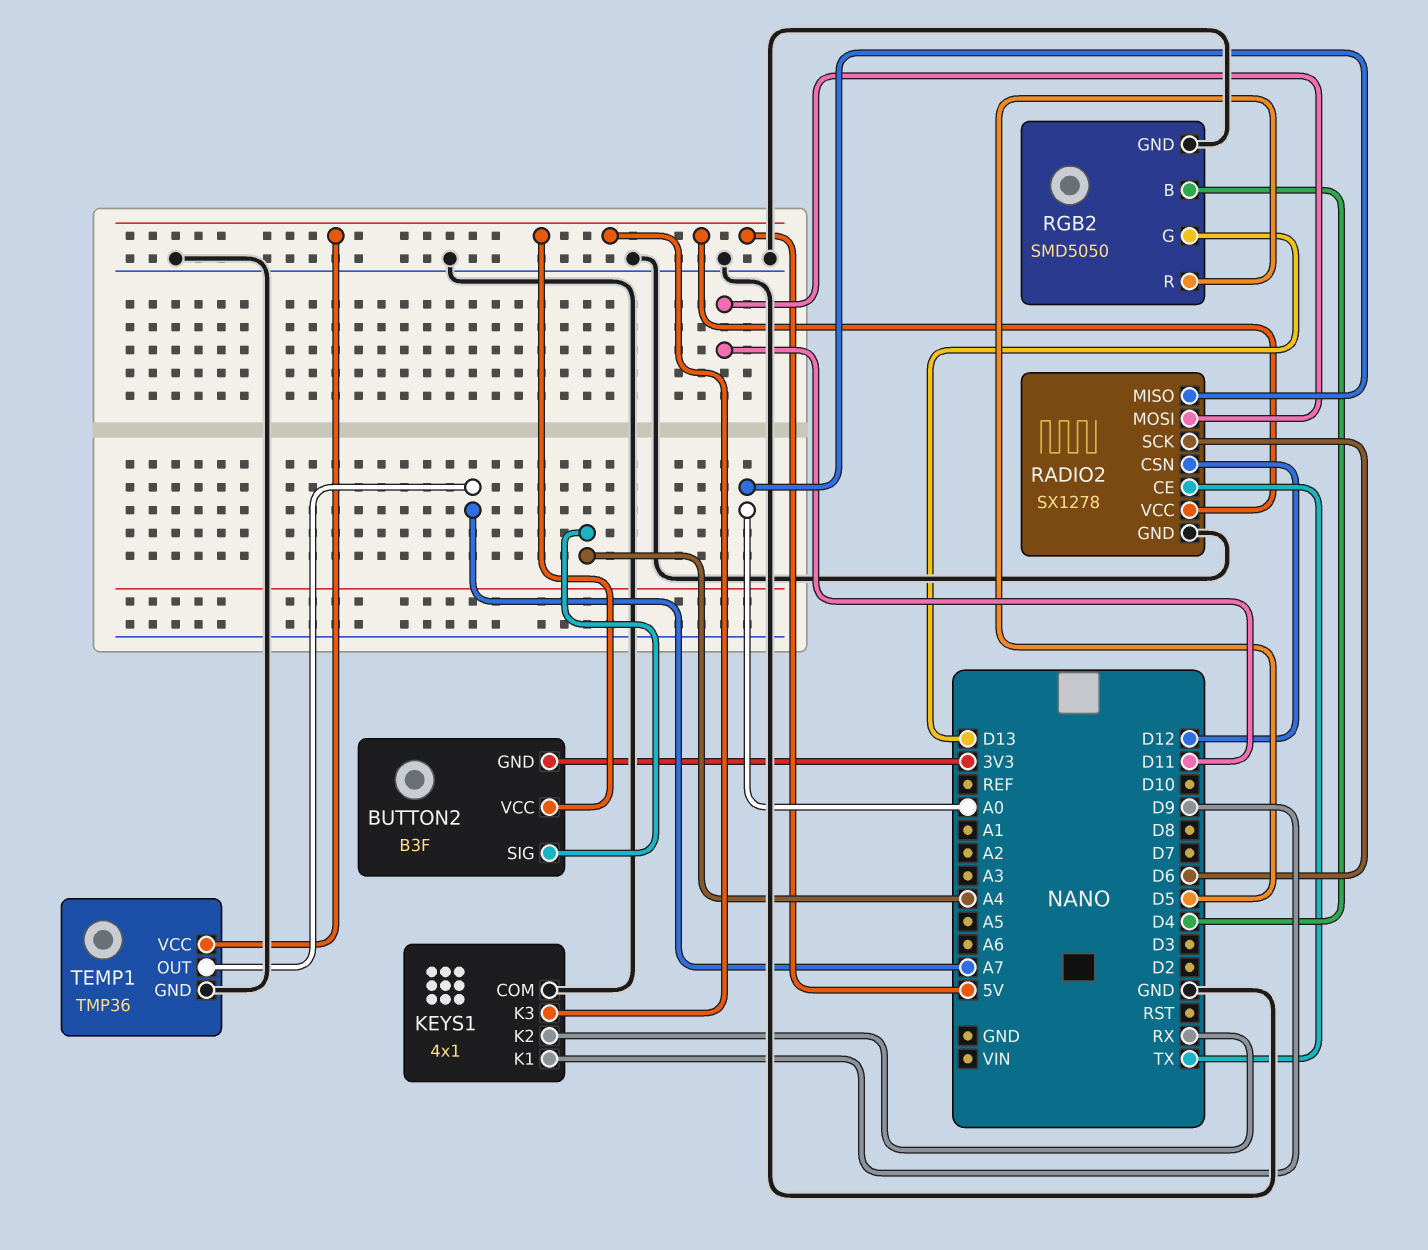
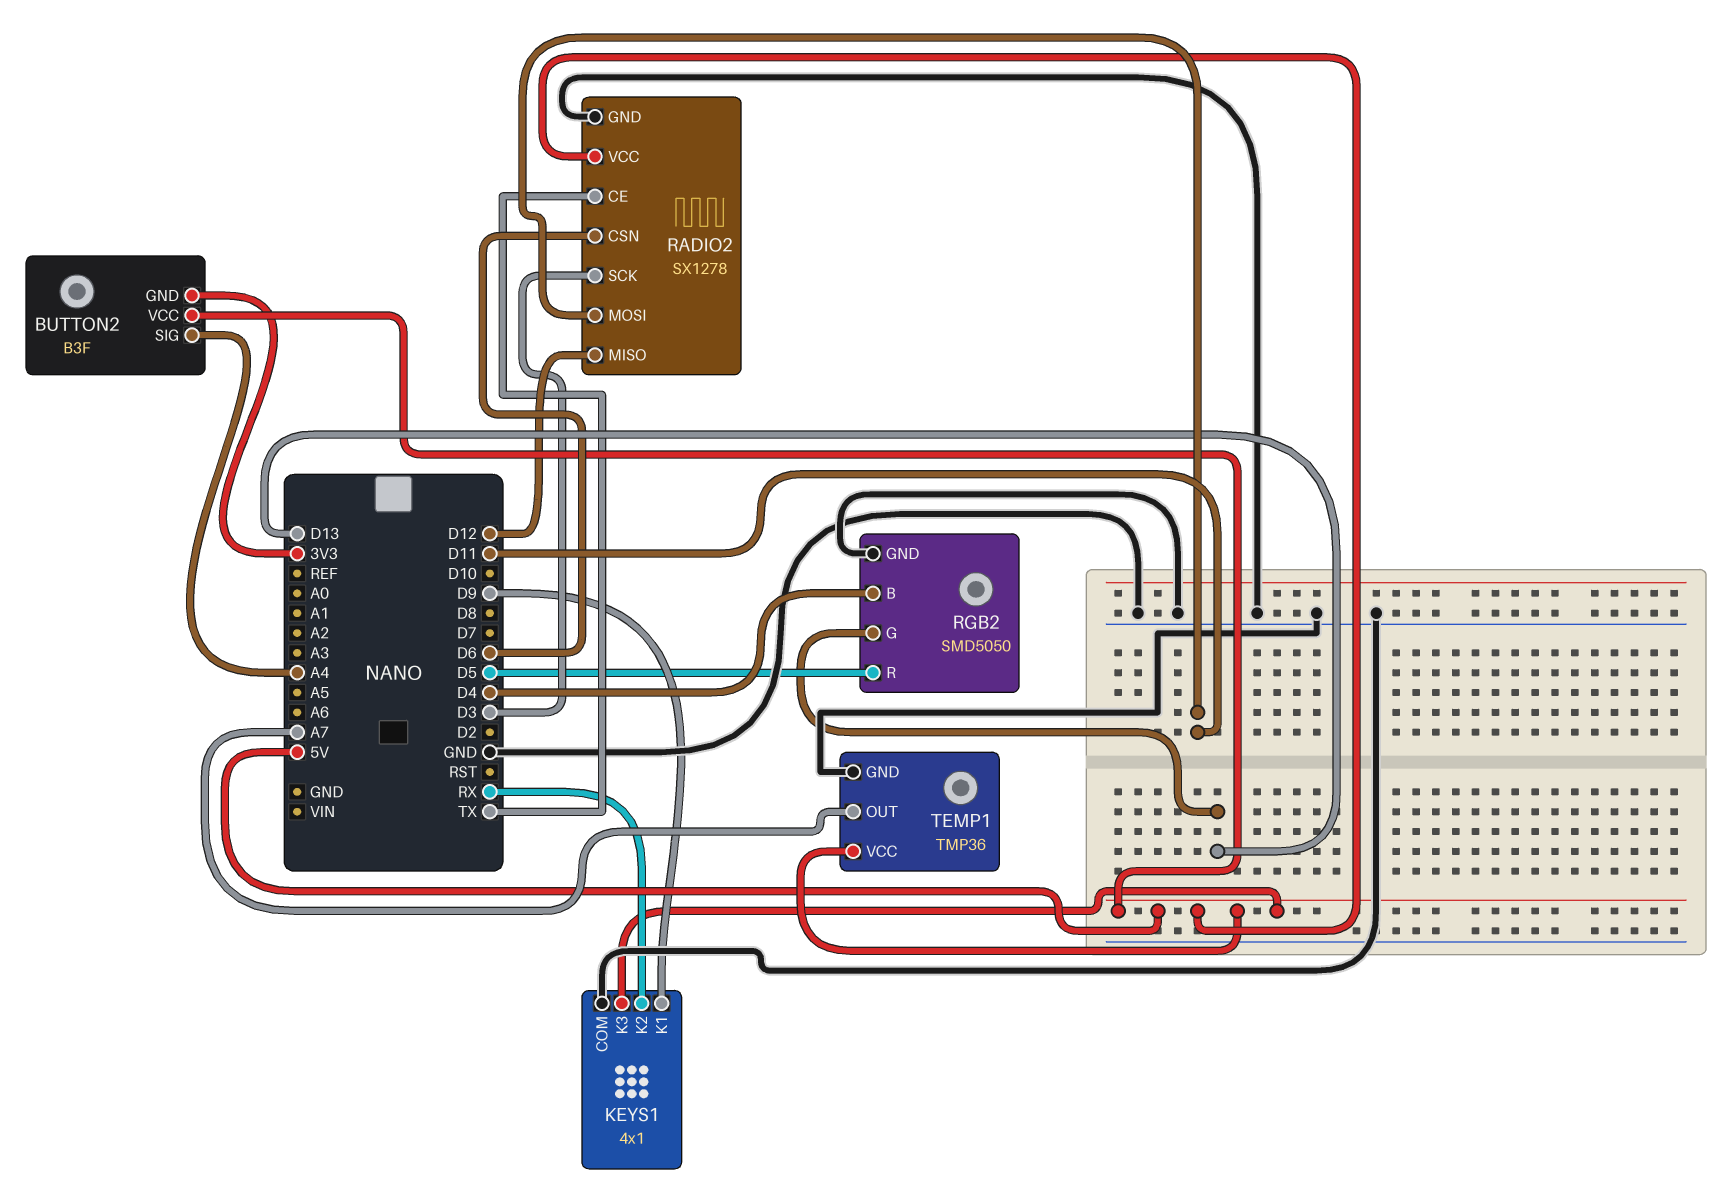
RADIO2 pin CSN: D12 -> D6
RADIO2 pin MISO: A0 -> D12
RADIO2 pin SCK: D6 -> D3

